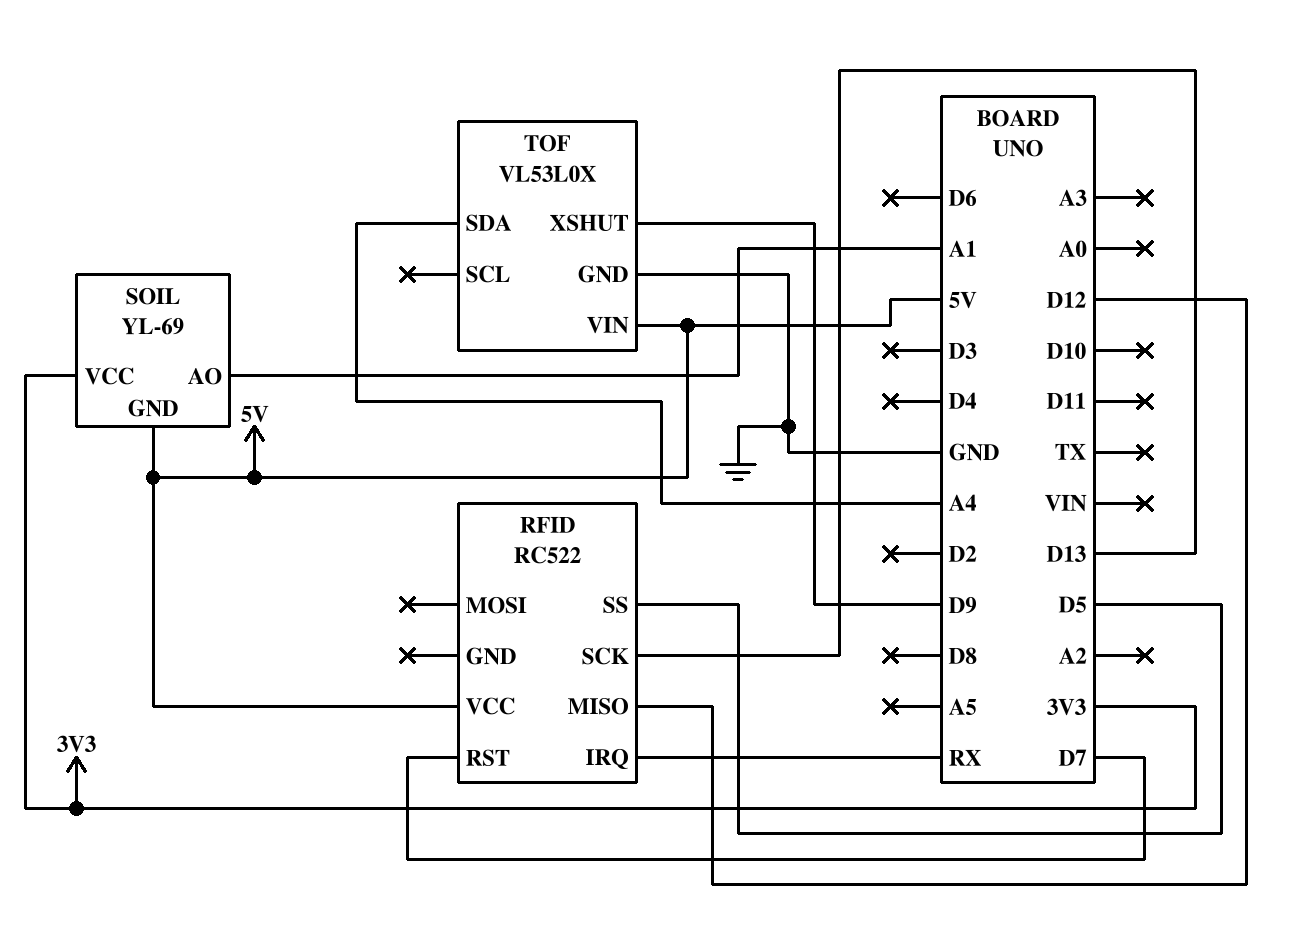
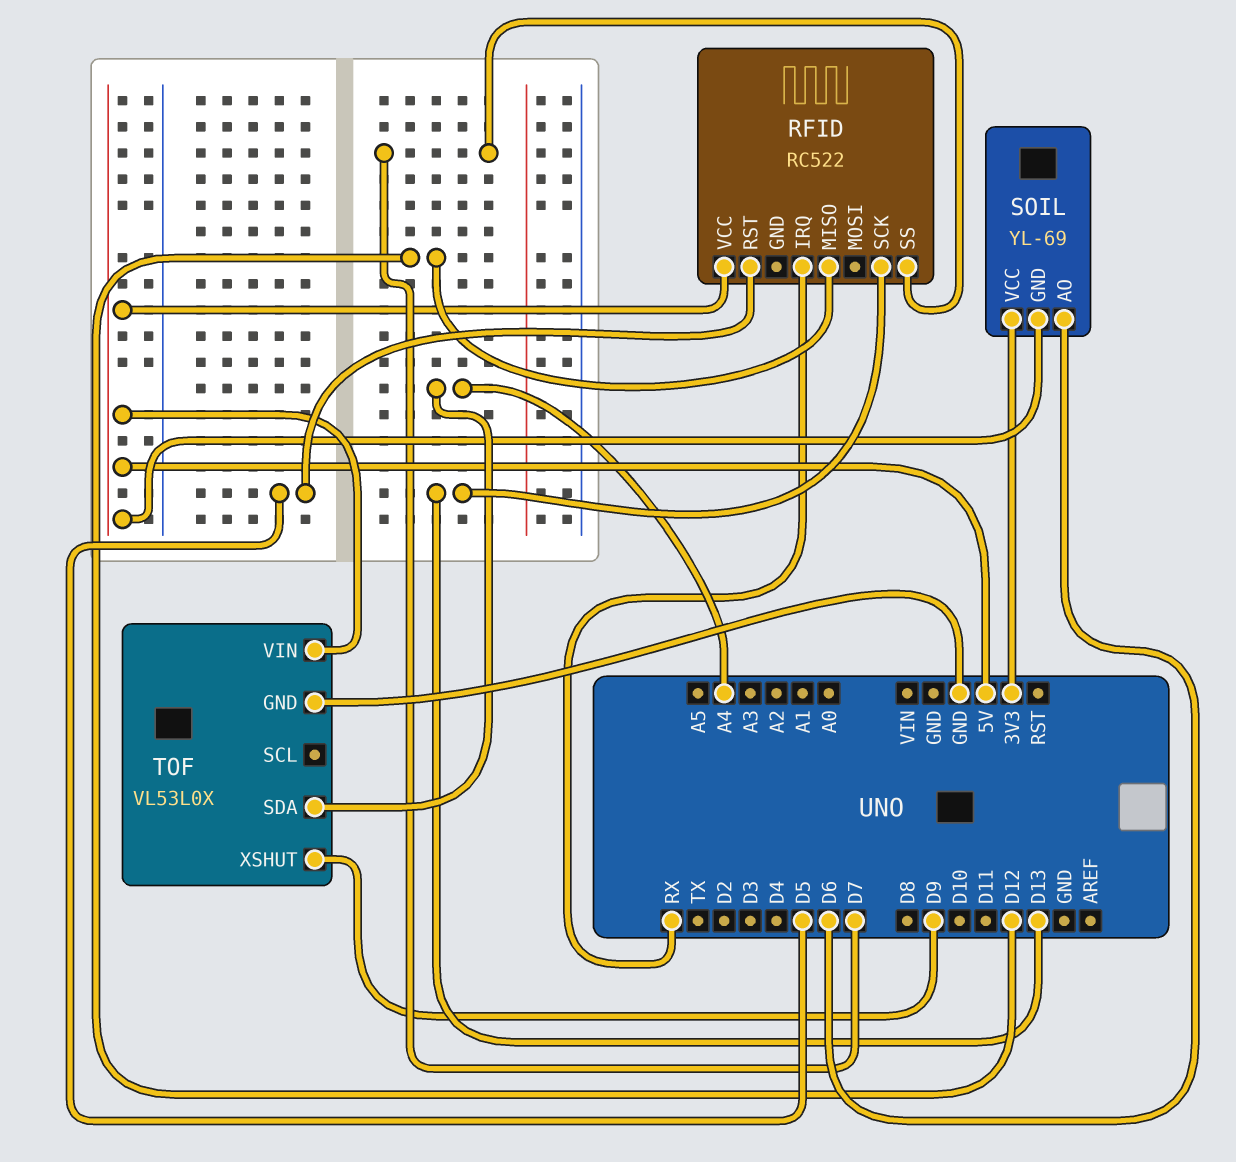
RFID pin RST: D7 -> D5
RFID pin SS: D5 -> D7
SOIL pin AO: A1 -> D6

